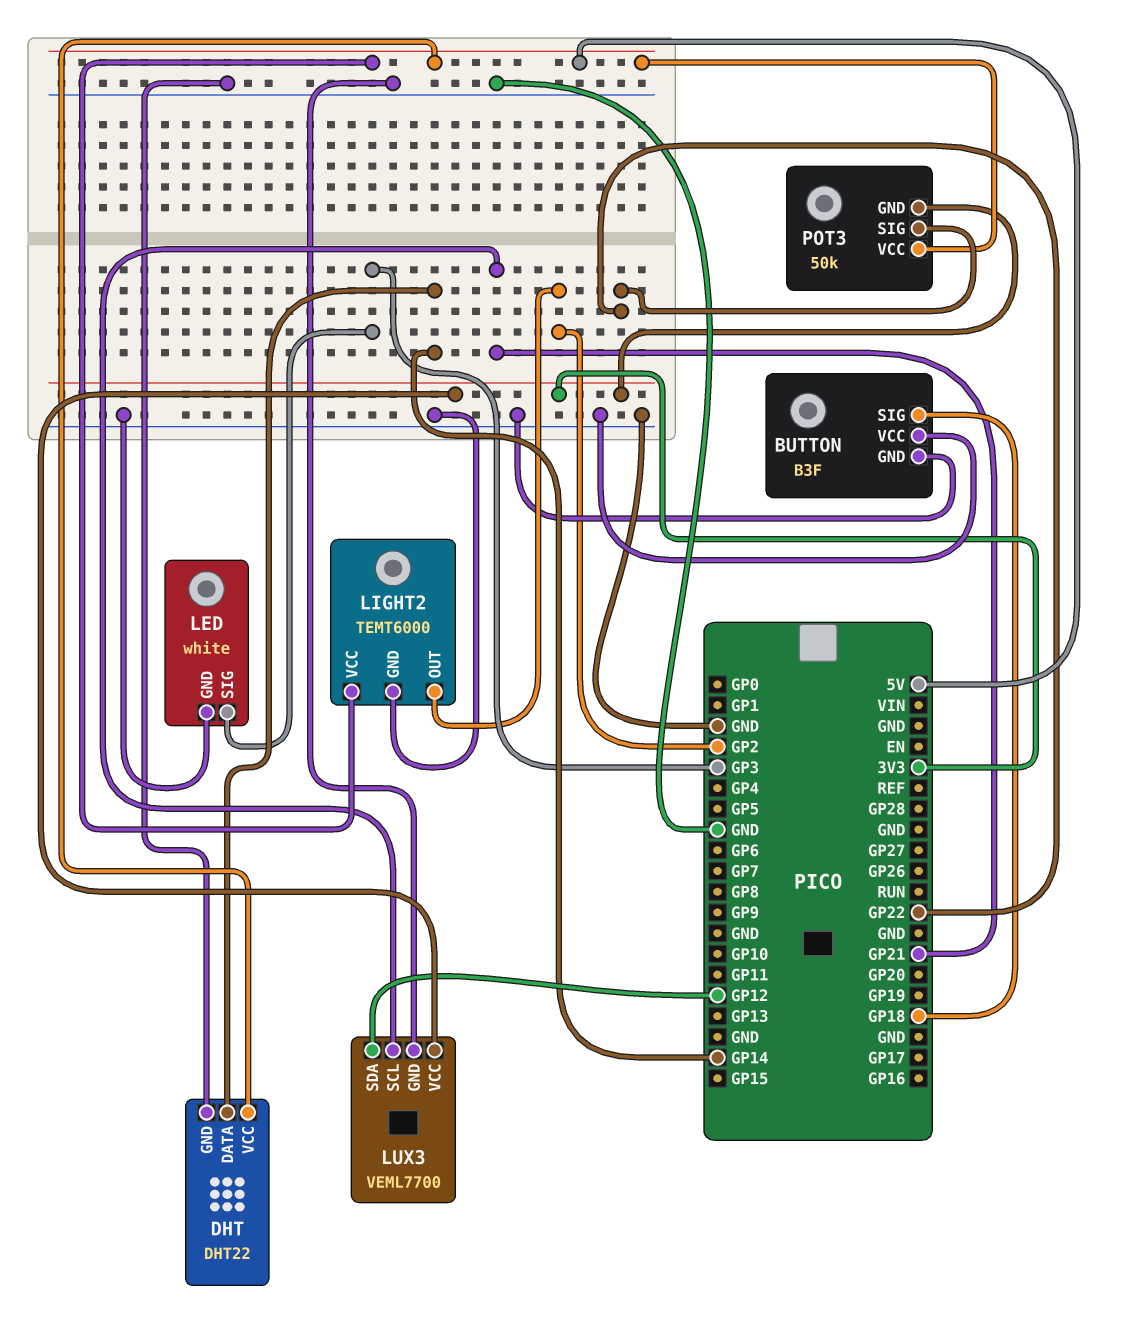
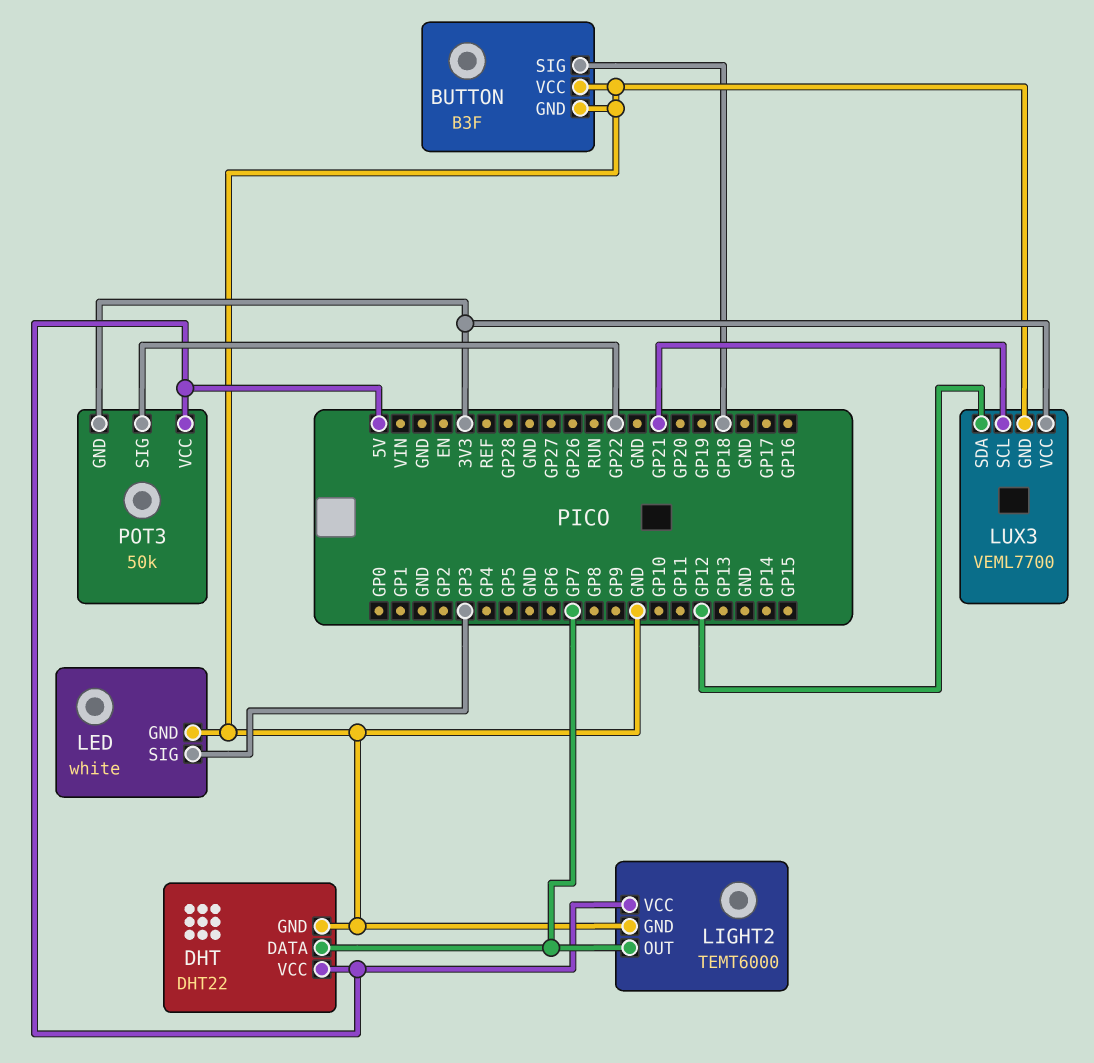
DHT pin DATA: GP14 -> GP7
LIGHT2 pin OUT: GP2 -> GP7

